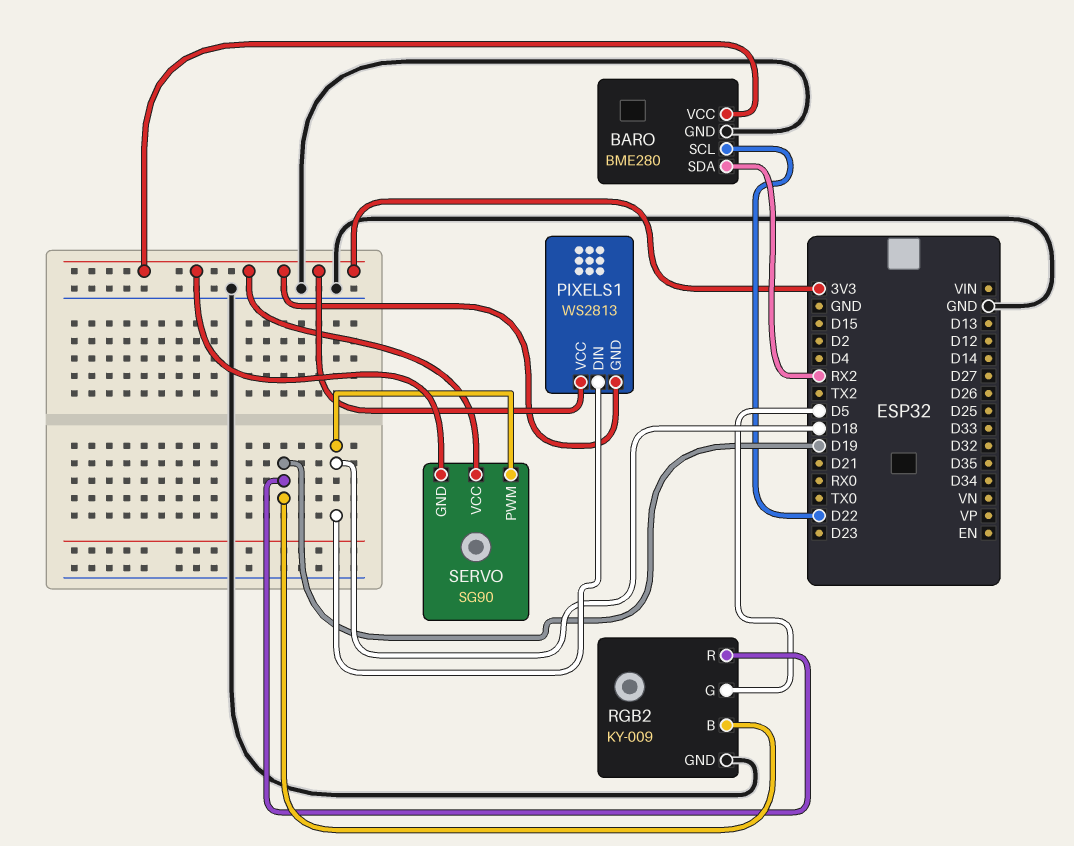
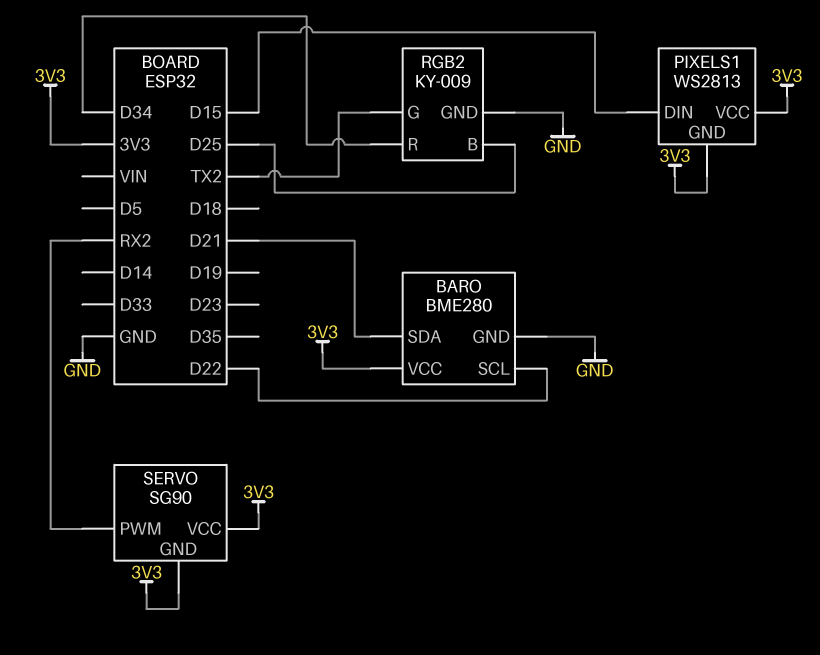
BARO pin SDA: RX2 -> D21
PIXELS1 pin DIN: D18 -> D15
RGB2 pin B: D19 -> D25
RGB2 pin G: D5 -> TX2
RGB2 pin R: D19 -> D34
SERVO pin PWM: D18 -> RX2

